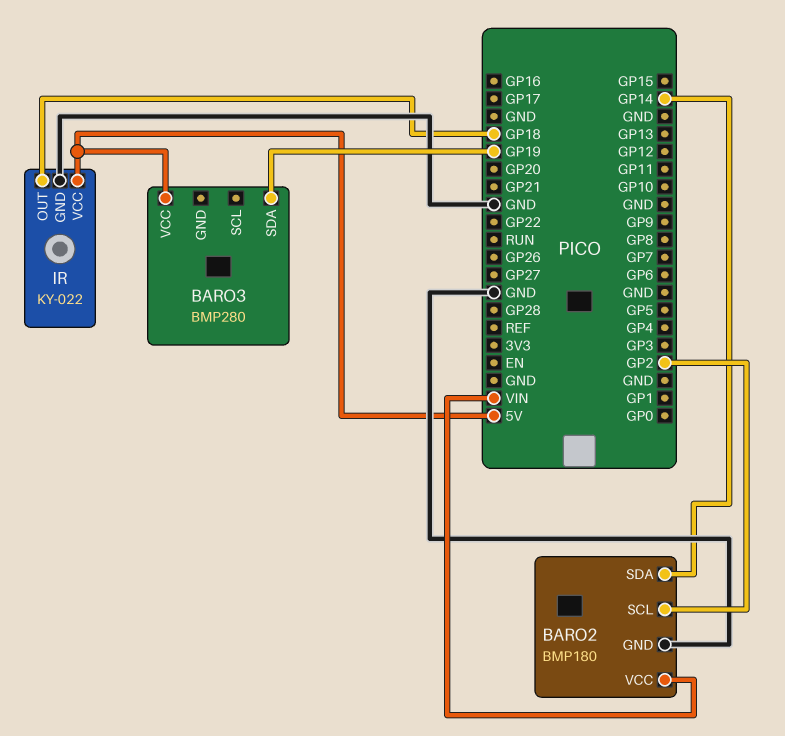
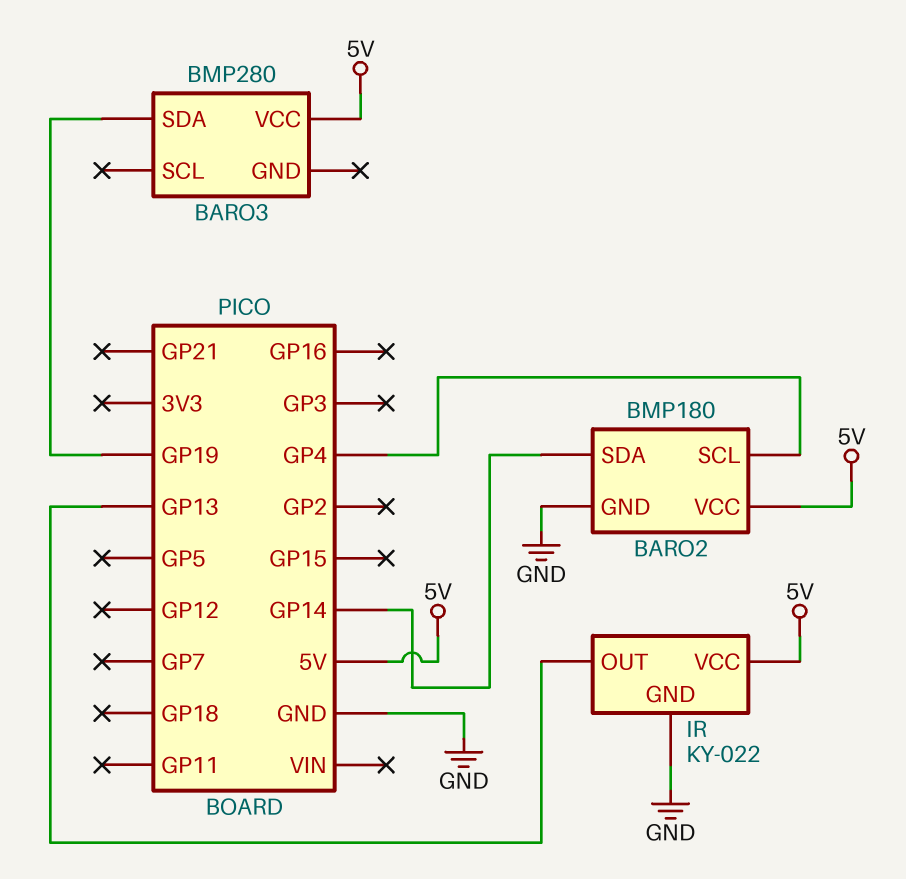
BARO2 pin SCL: GP2 -> GP4
BARO2 pin VCC: VIN -> 5V
IR pin OUT: GP18 -> GP13

